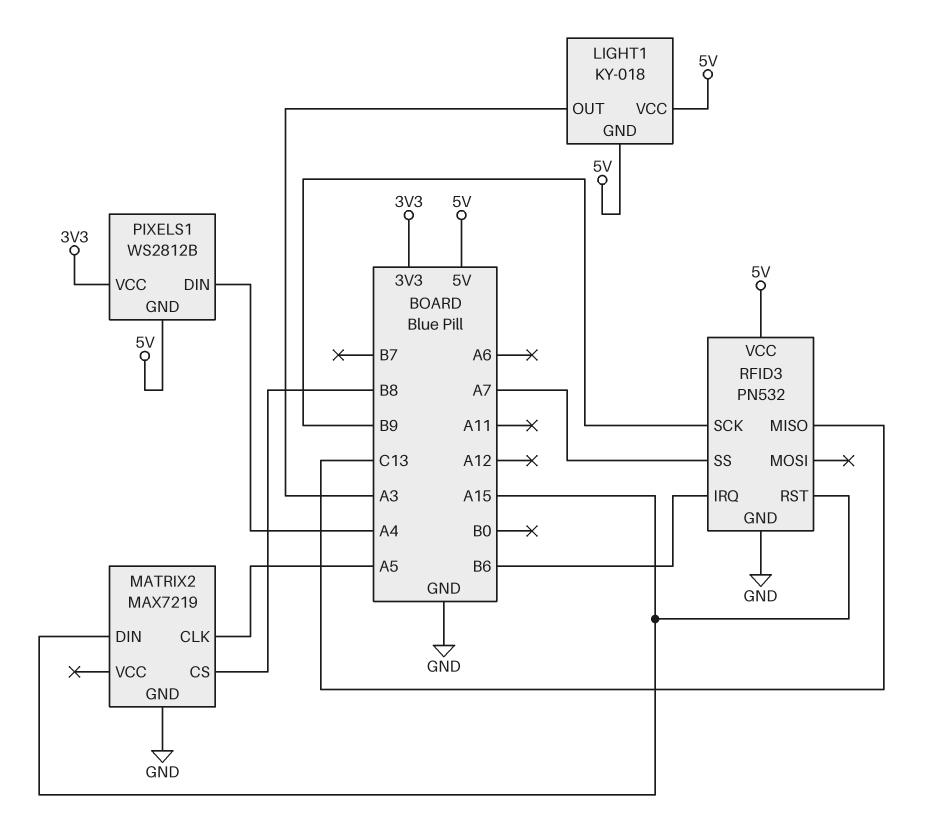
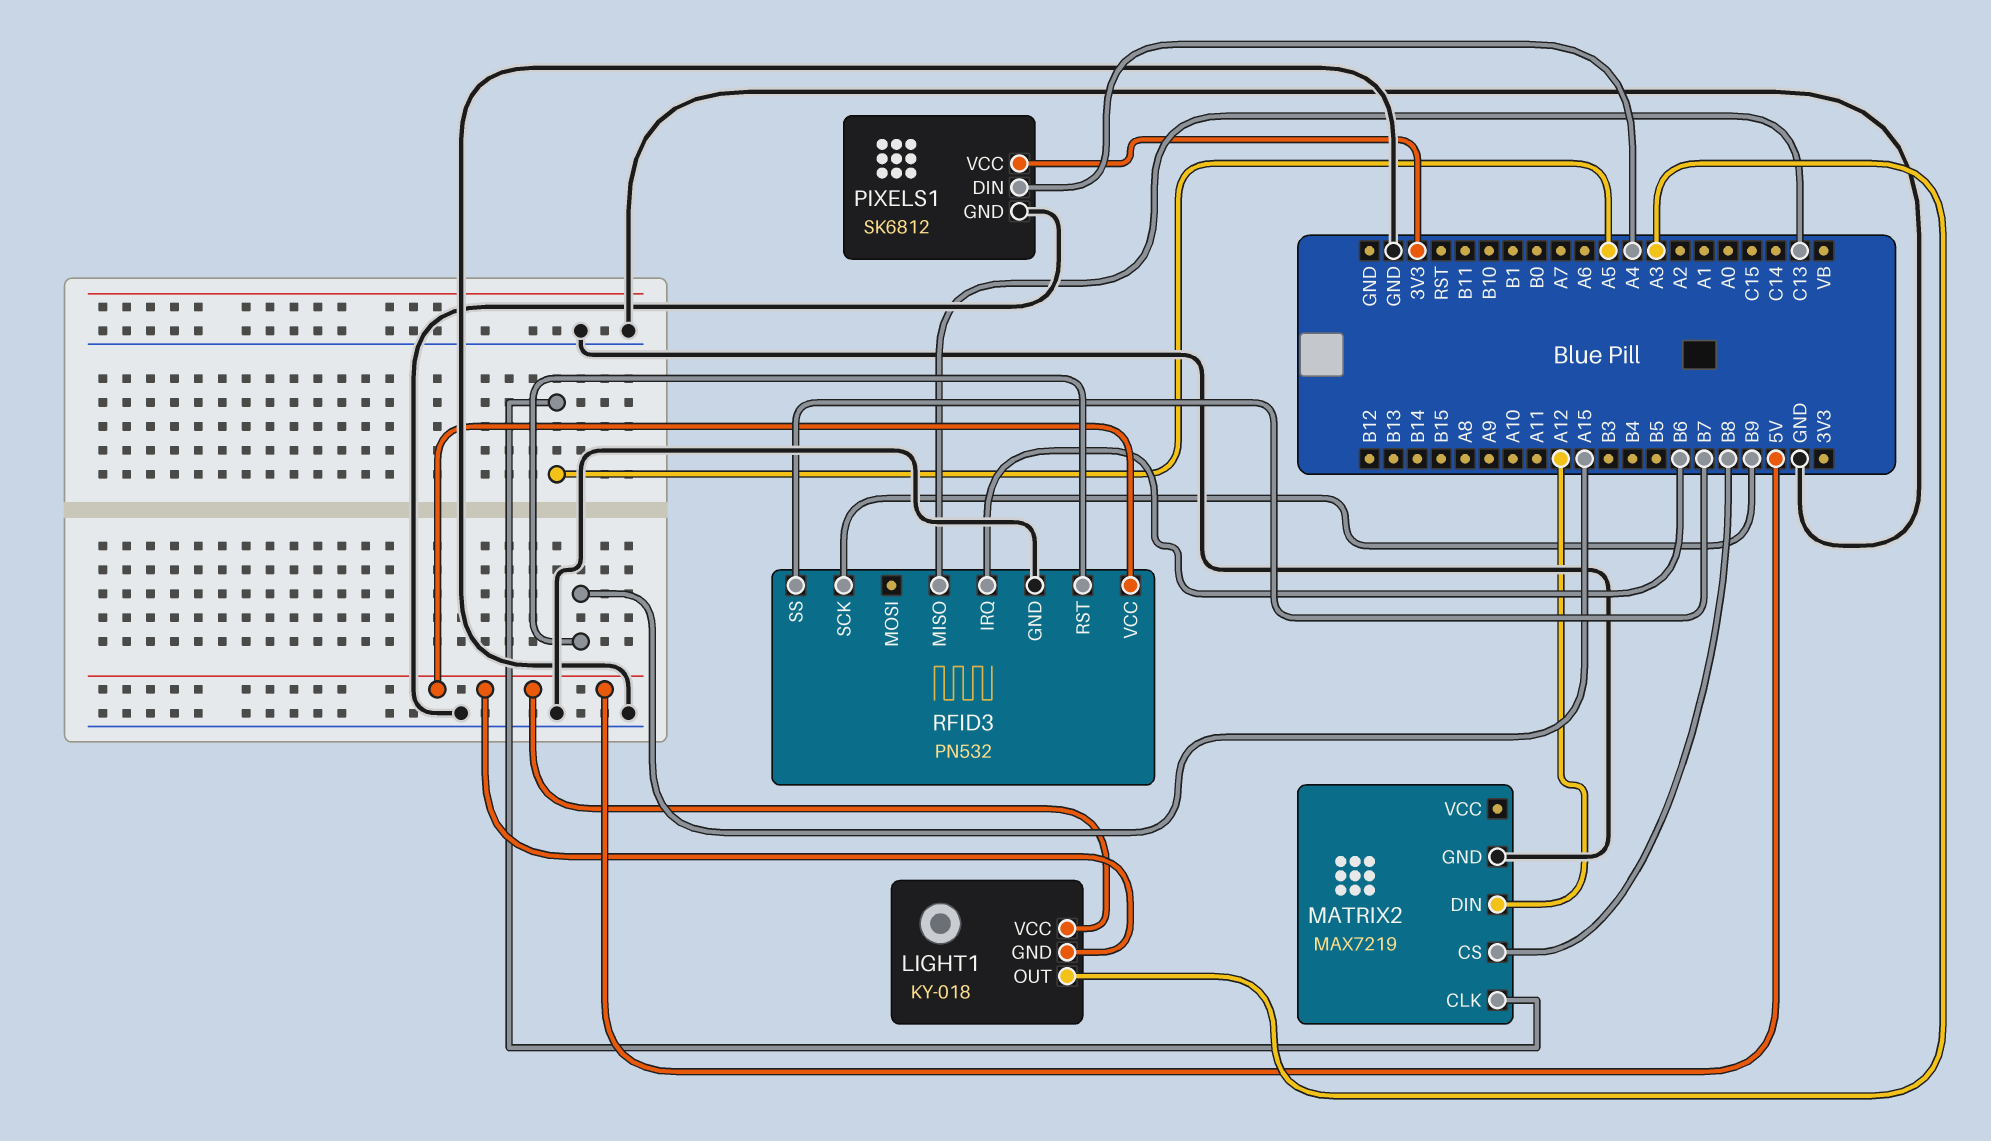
MATRIX2 pin DIN: A15 -> A12
PIXELS1: WS2812B -> SK6812
PIXELS1 pin GND: 5V -> GND
RFID3 pin SS: A7 -> B7

